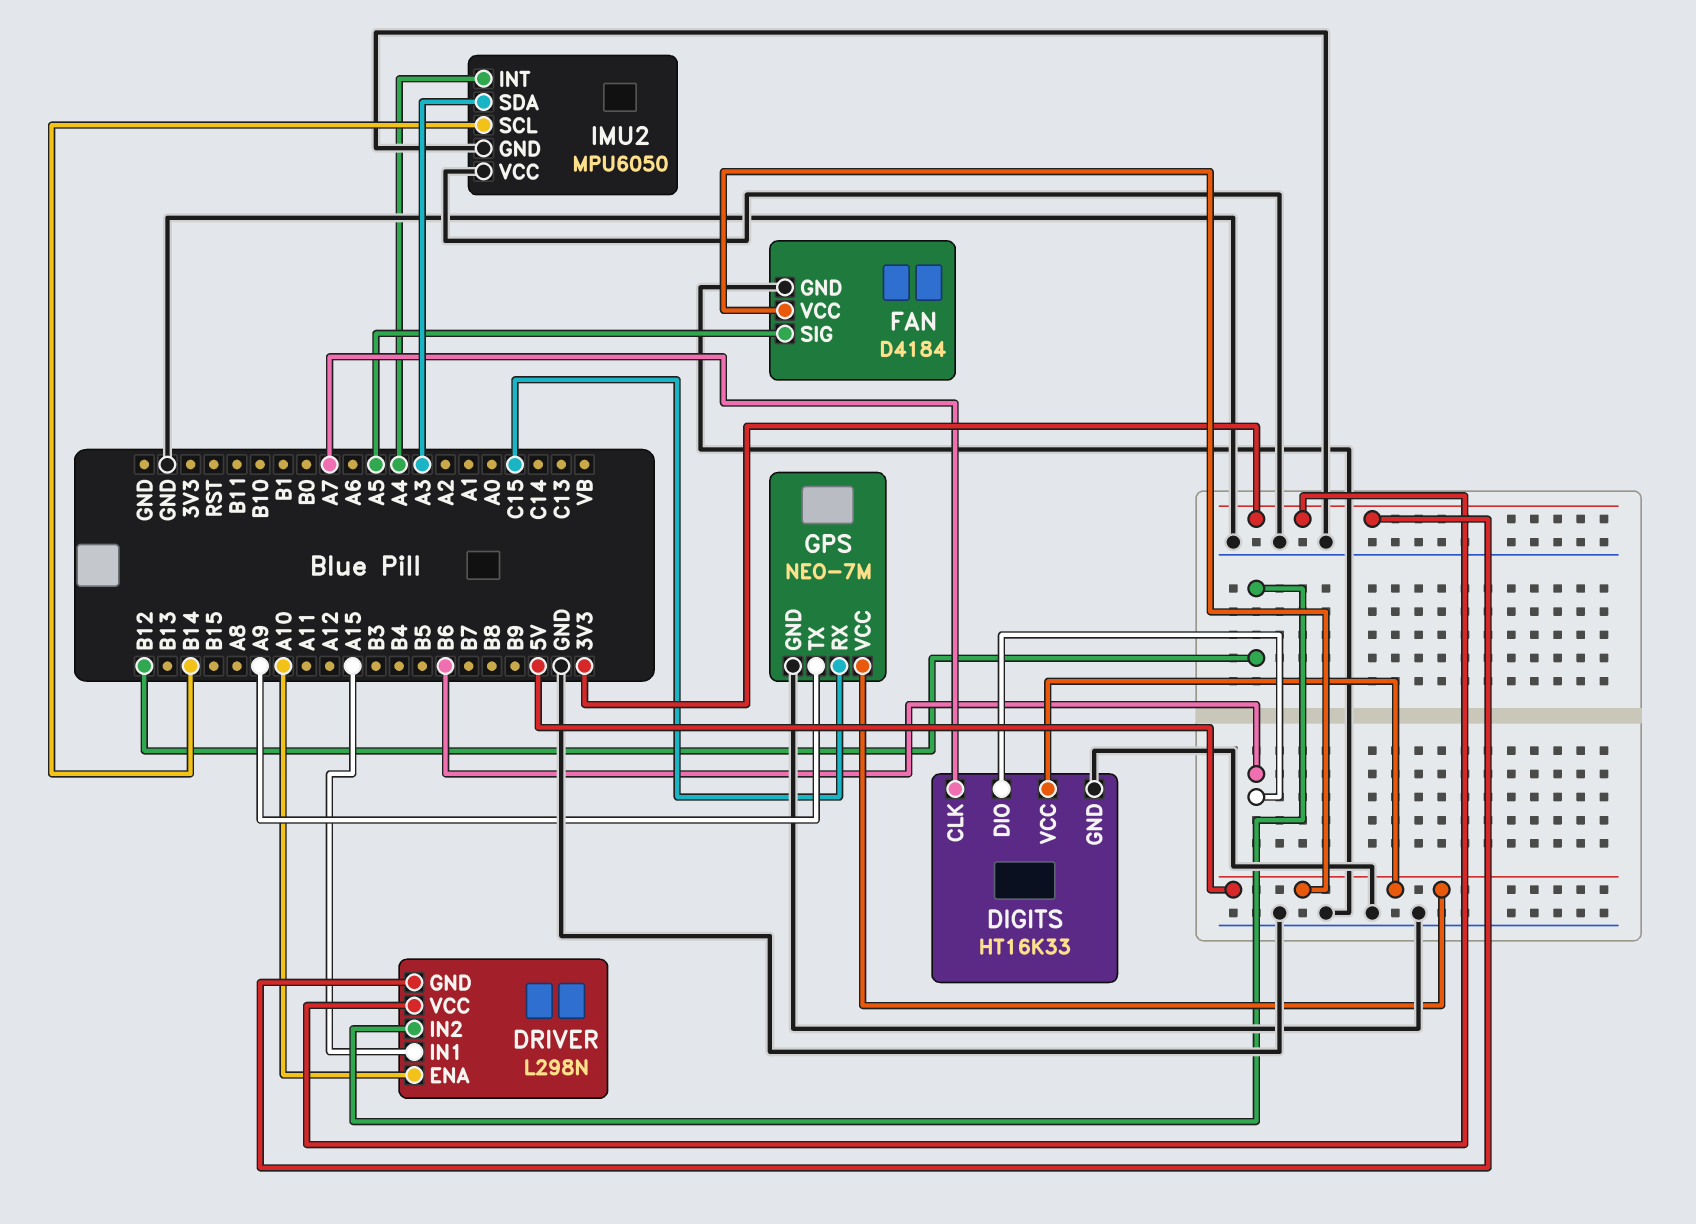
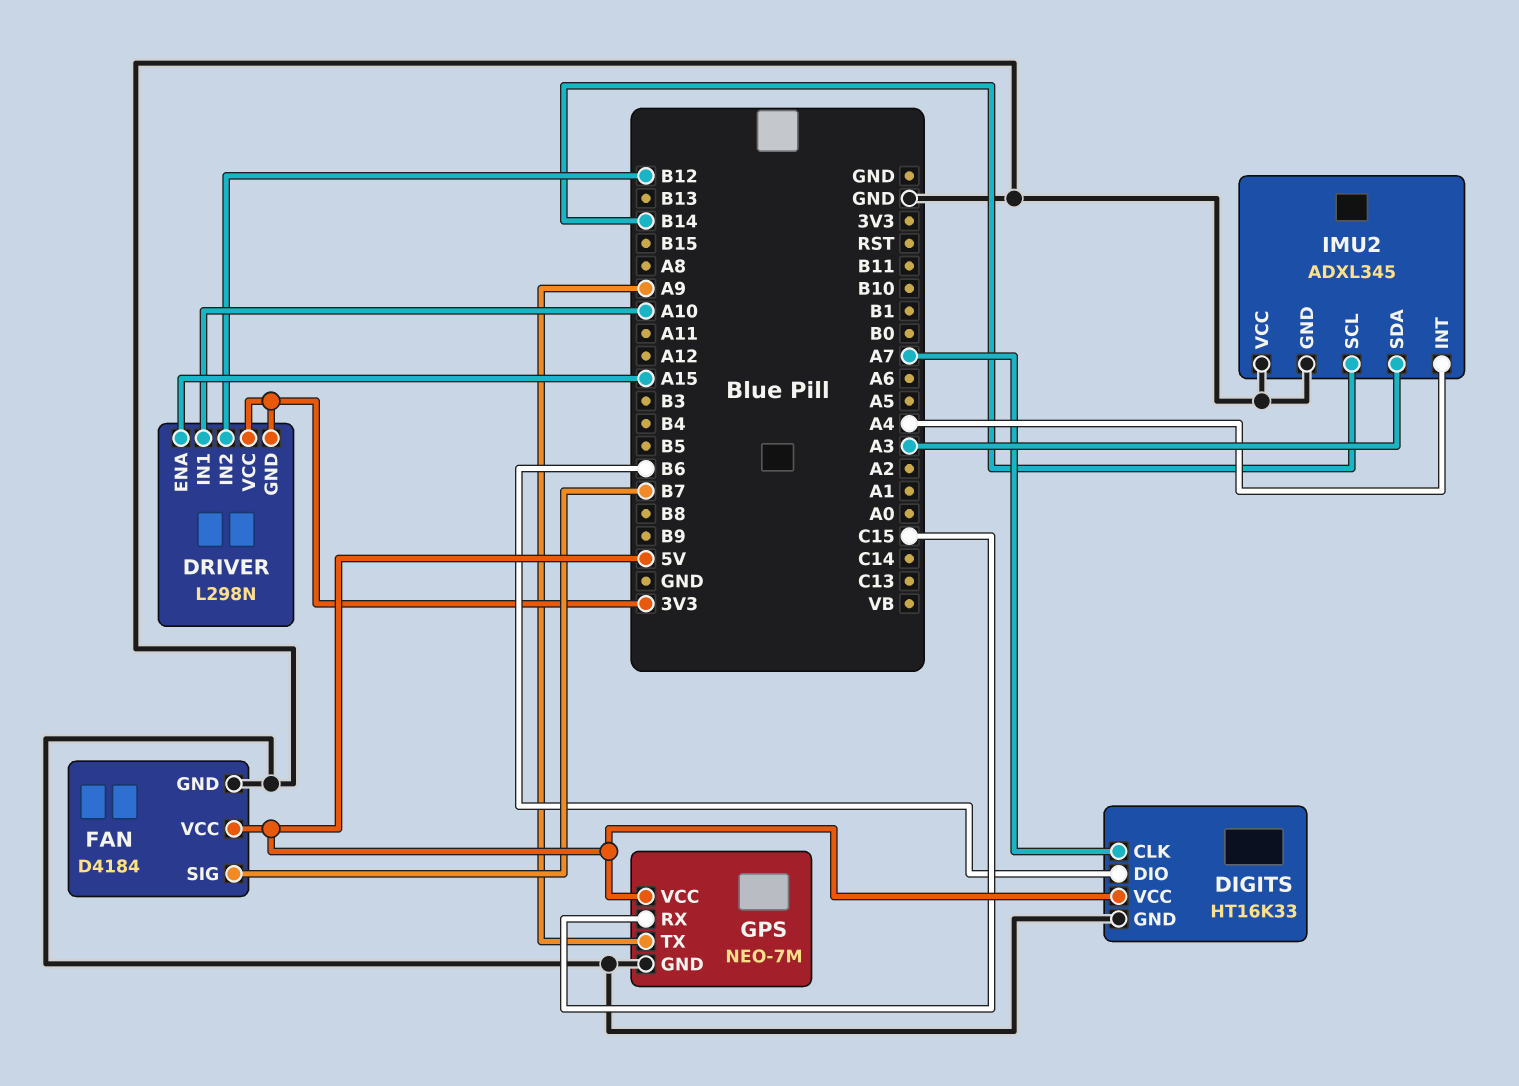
DRIVER pin ENA: A10 -> A15
DRIVER pin IN1: A15 -> A10
FAN pin SIG: A5 -> B7
IMU2: MPU6050 -> ADXL345

